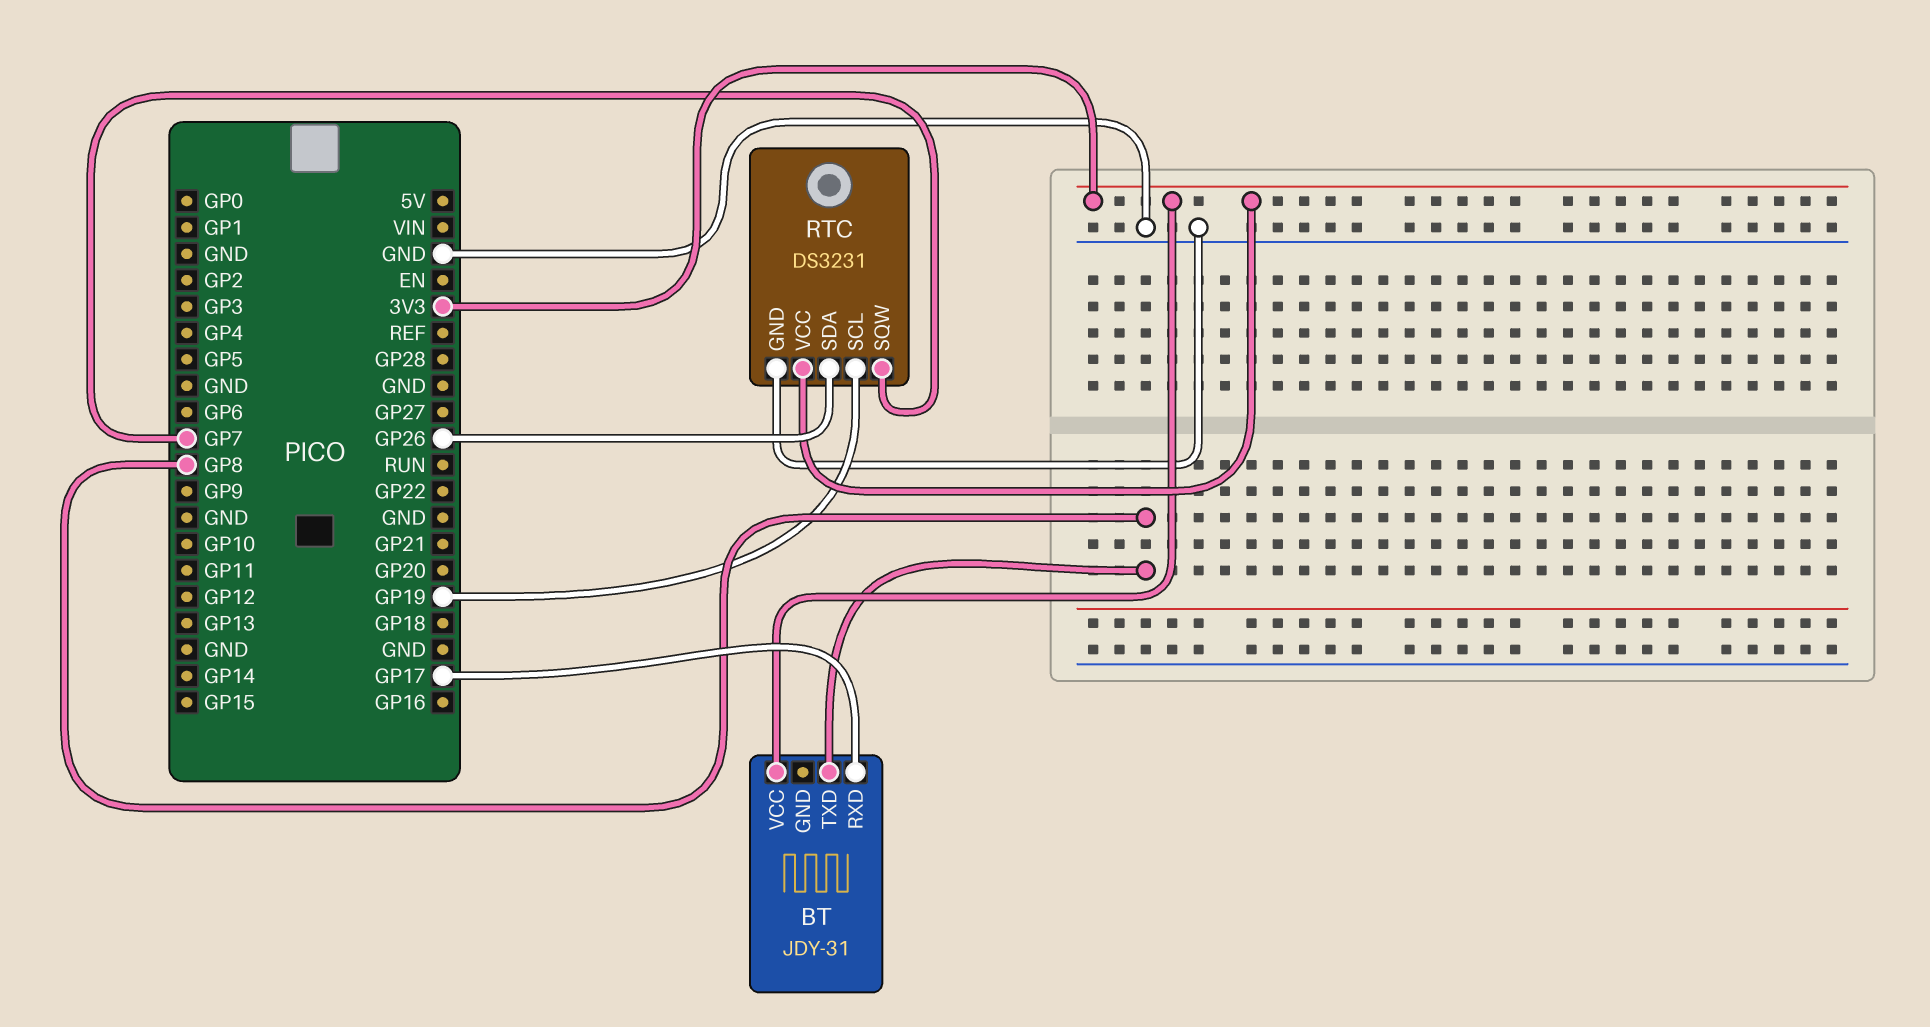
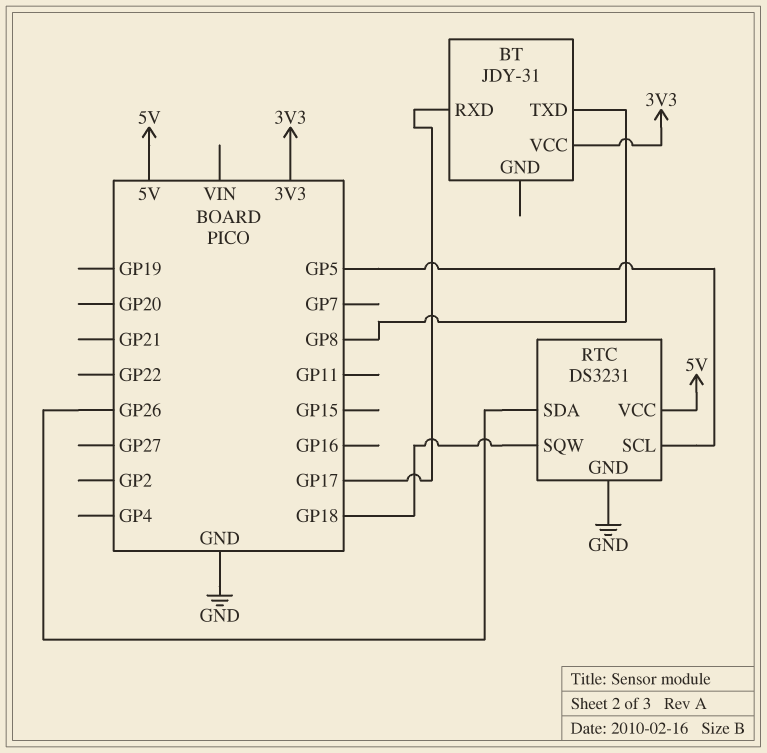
RTC pin SCL: GP19 -> GP5
RTC pin SQW: GP7 -> GP18
RTC pin VCC: 3V3 -> 5V

